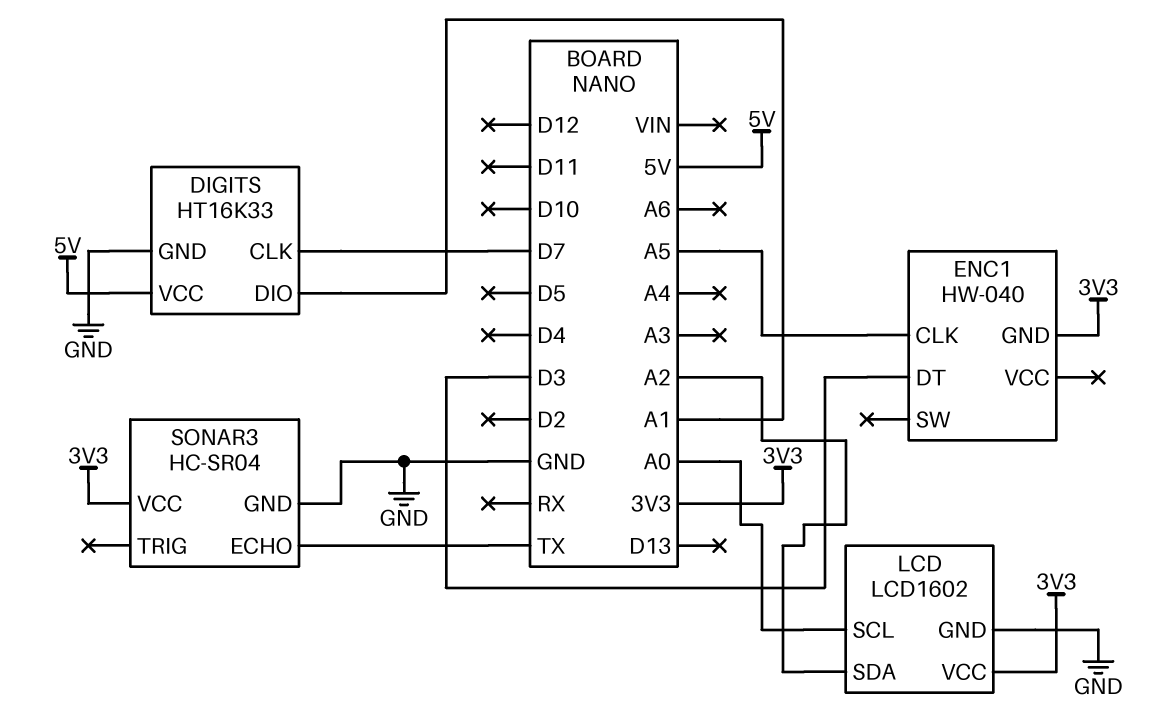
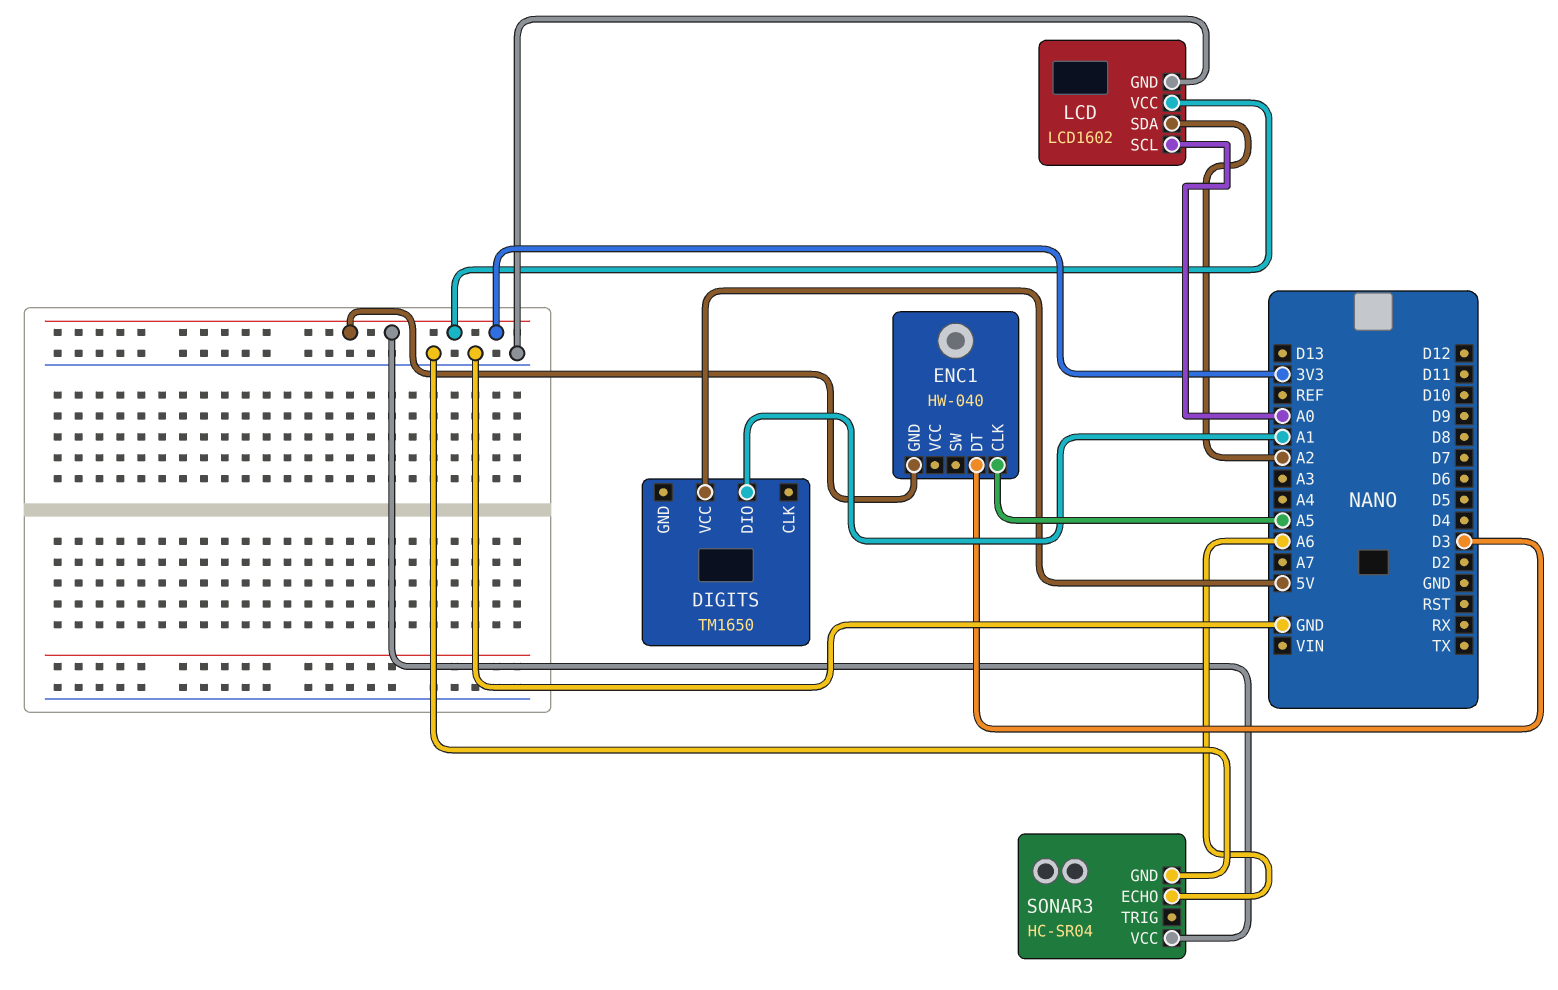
DIGITS: HT16K33 -> TM1650
DIGITS pin CLK: D7 -> none
DIGITS pin GND: GND -> none
SONAR3 pin ECHO: TX -> A6

